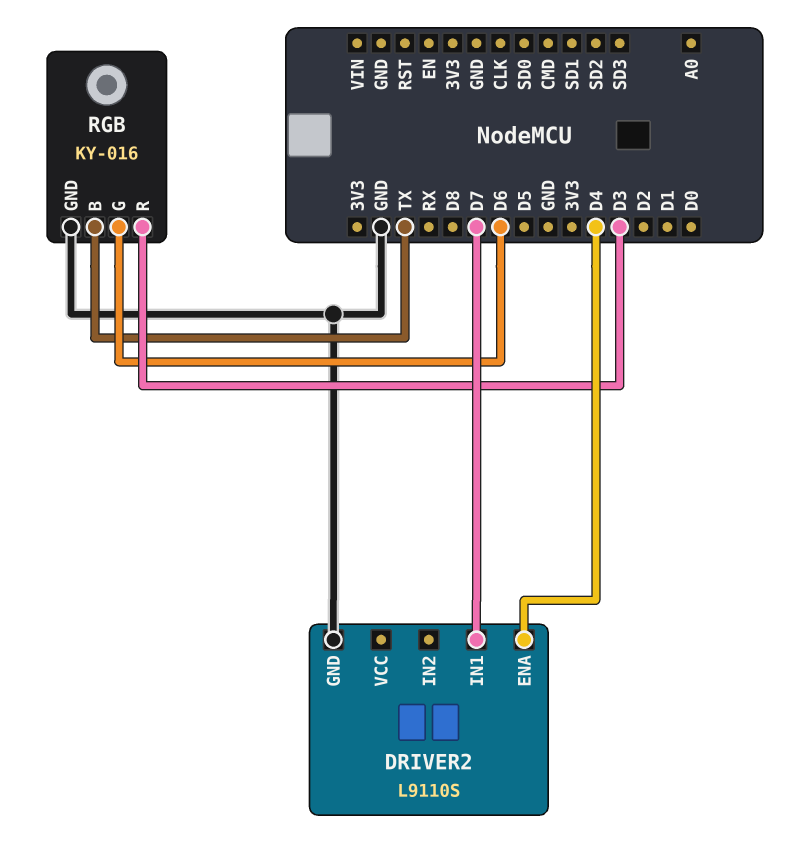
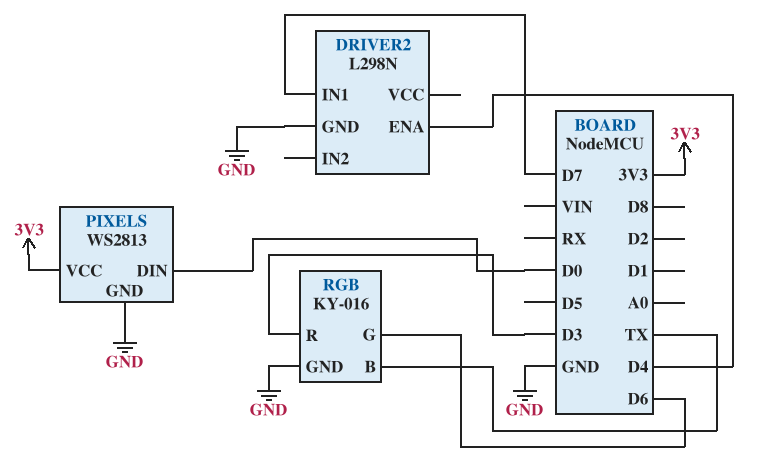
DRIVER2: L9110S -> L298N
PIXELS: none -> WS2813
PIXELS pin DIN: none -> D0
PIXELS pin GND: none -> GND
PIXELS pin VCC: none -> 3V3

